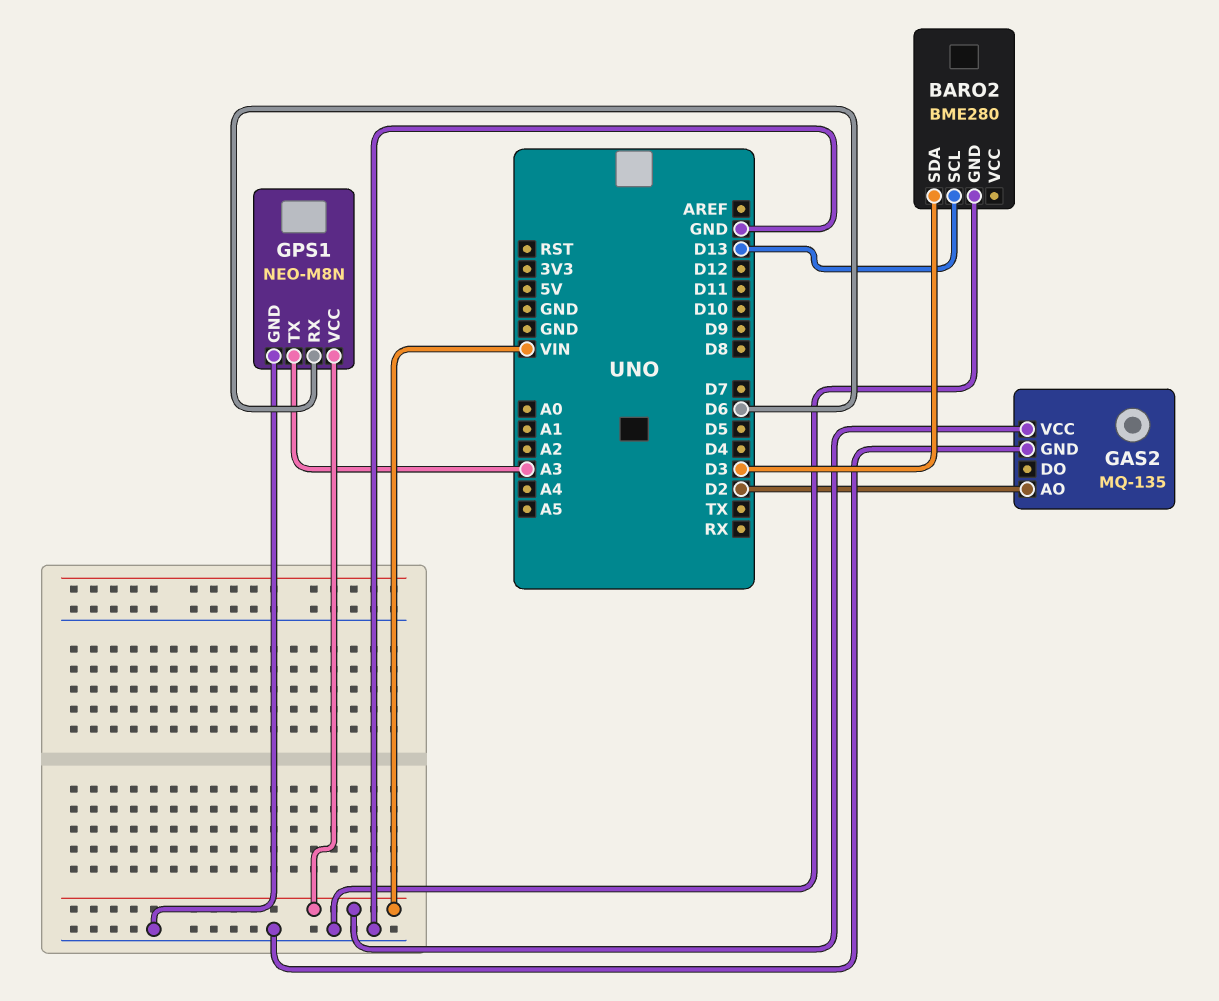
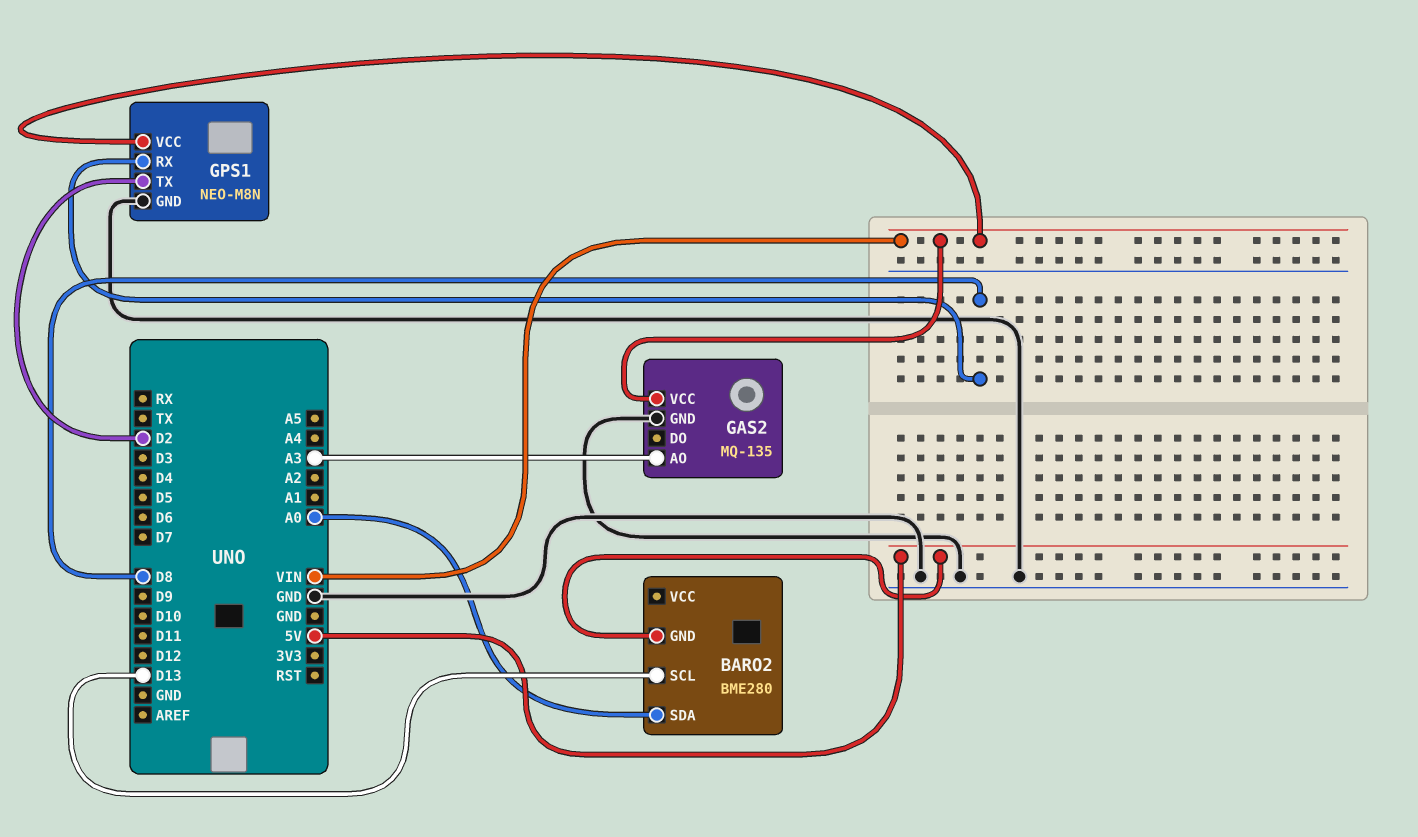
BARO2 pin GND: GND -> 5V
BARO2 pin SDA: D3 -> A0
GAS2 pin AO: D2 -> A3
GPS1 pin RX: D6 -> D8
GPS1 pin TX: A3 -> D2

